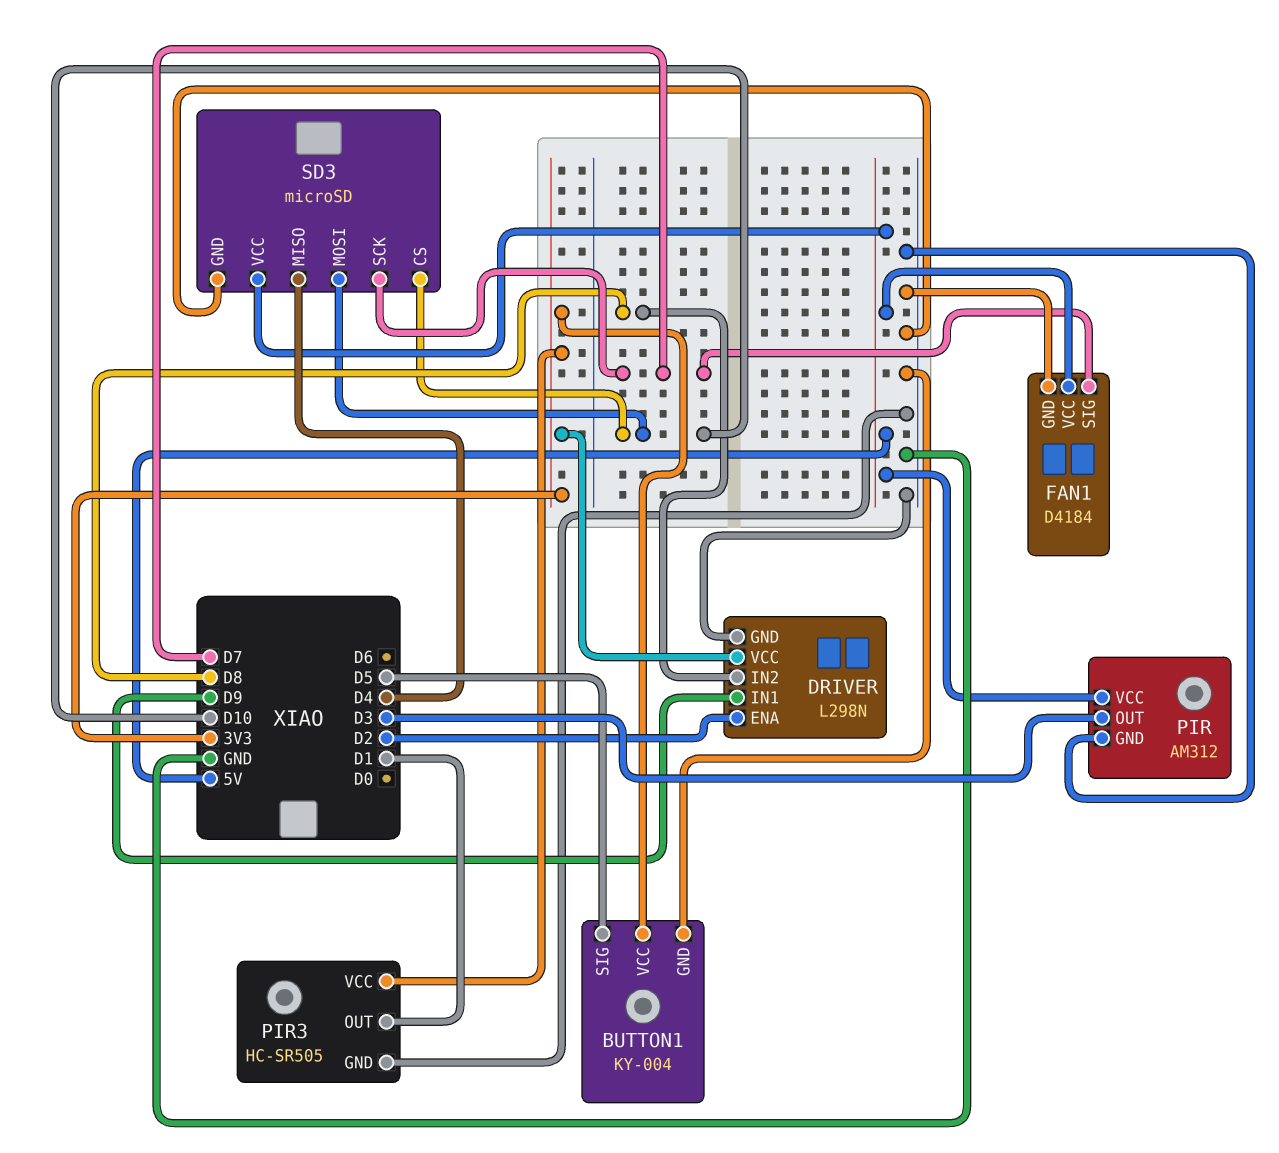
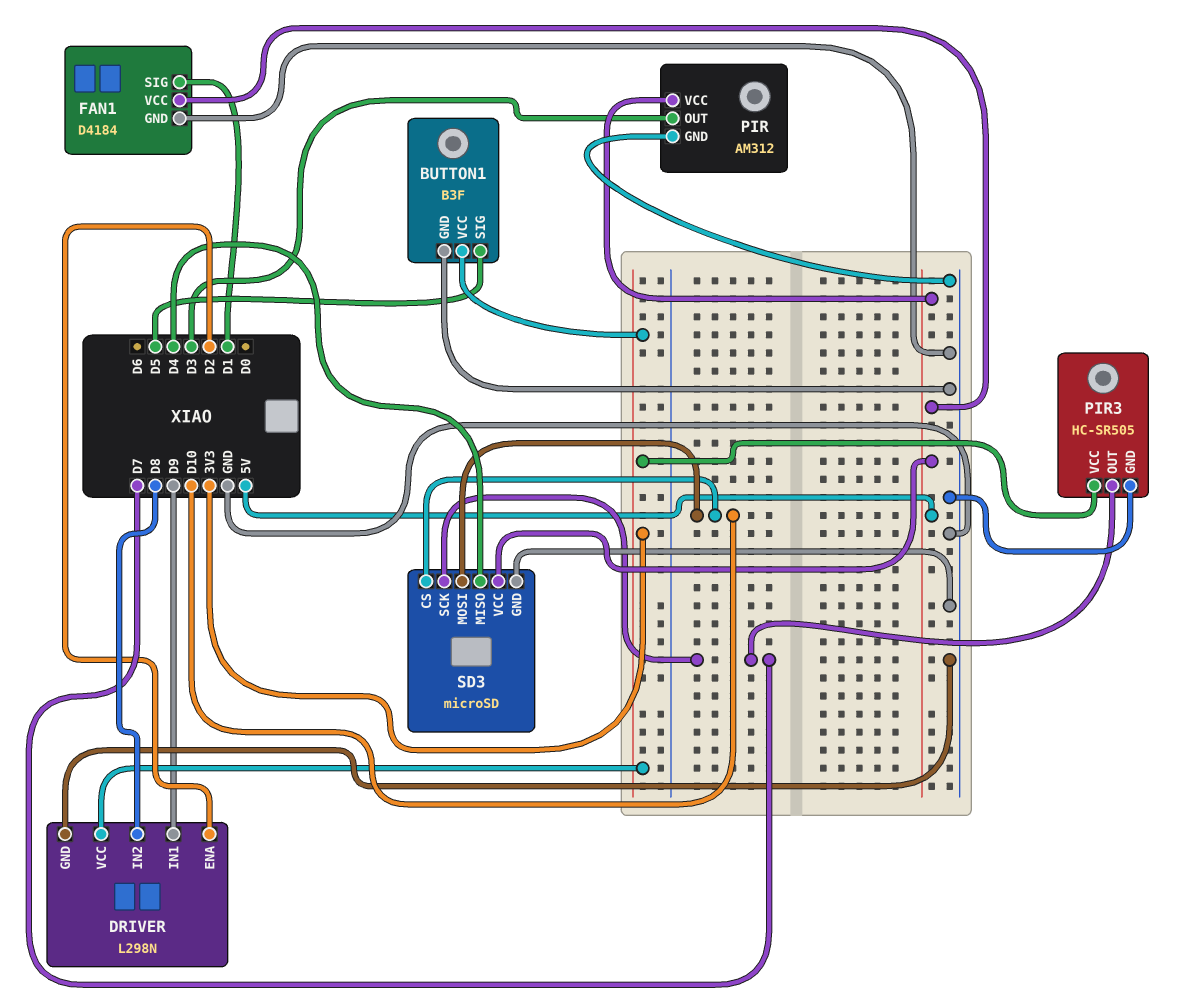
BUTTON1: KY-004 -> B3F
FAN1 pin SIG: D7 -> D1
PIR3 pin OUT: D1 -> D7

